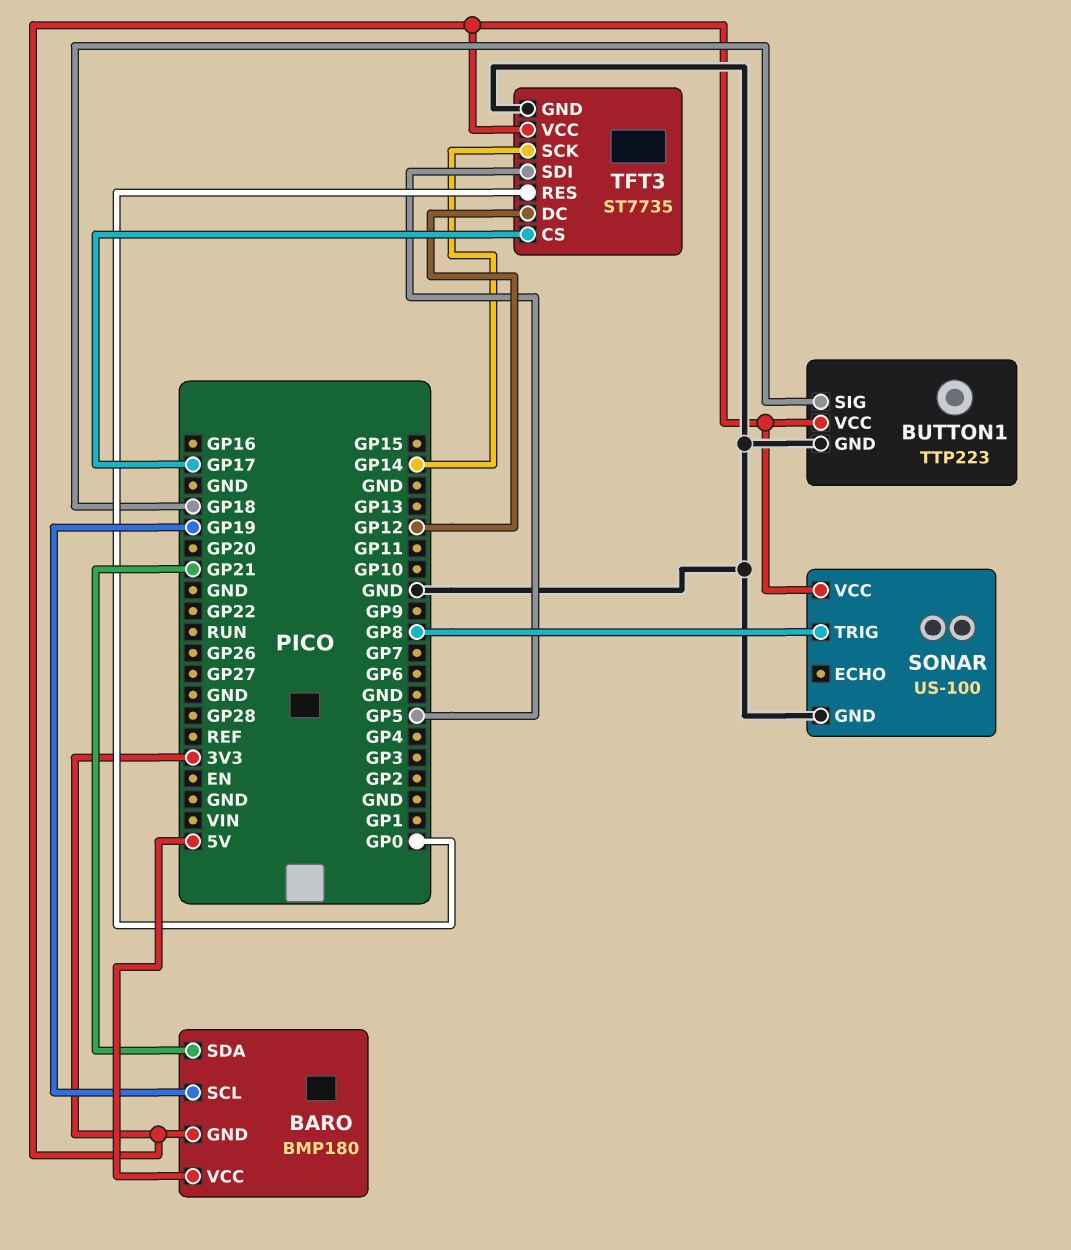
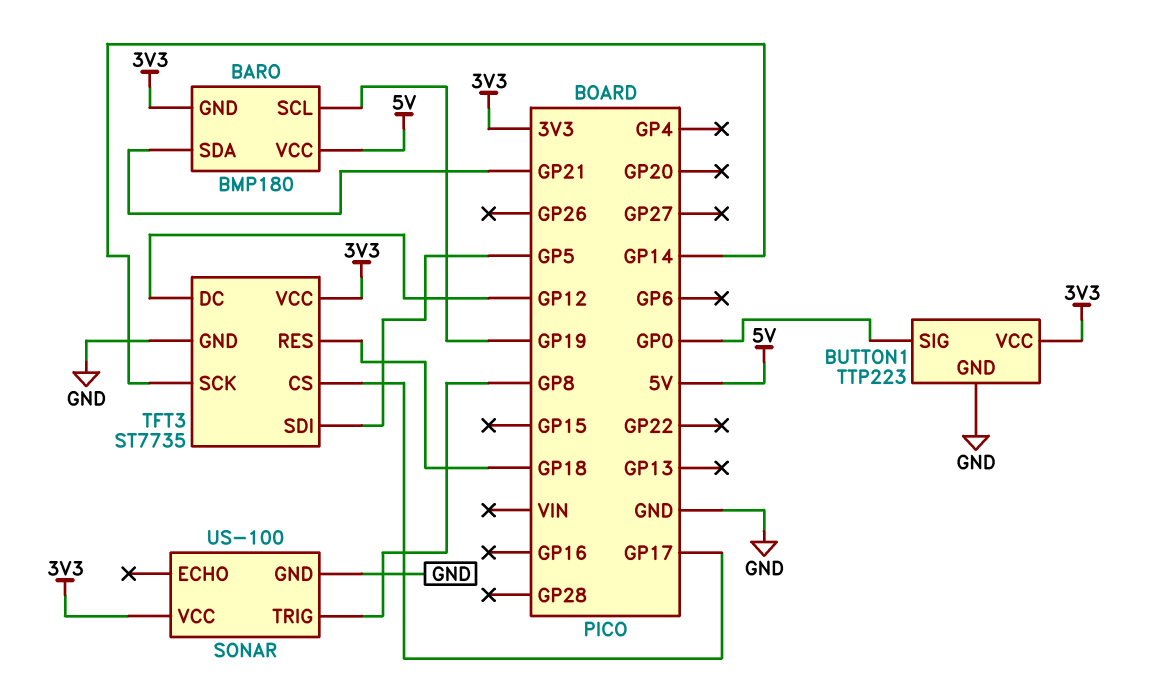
BUTTON1 pin SIG: GP18 -> GP0
TFT3 pin RES: GP0 -> GP18

